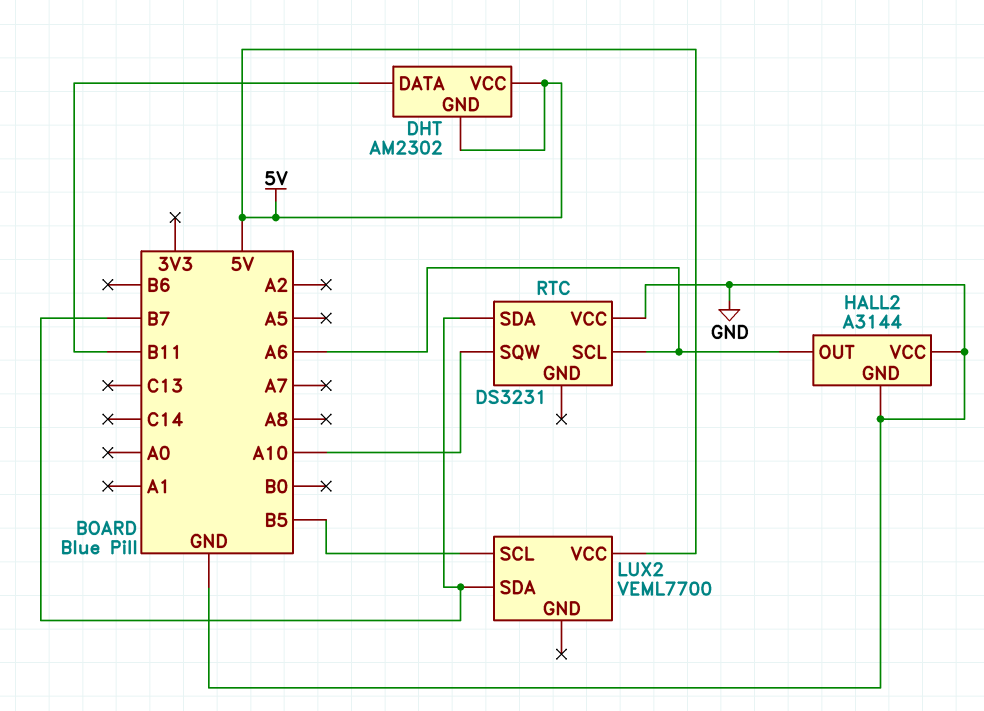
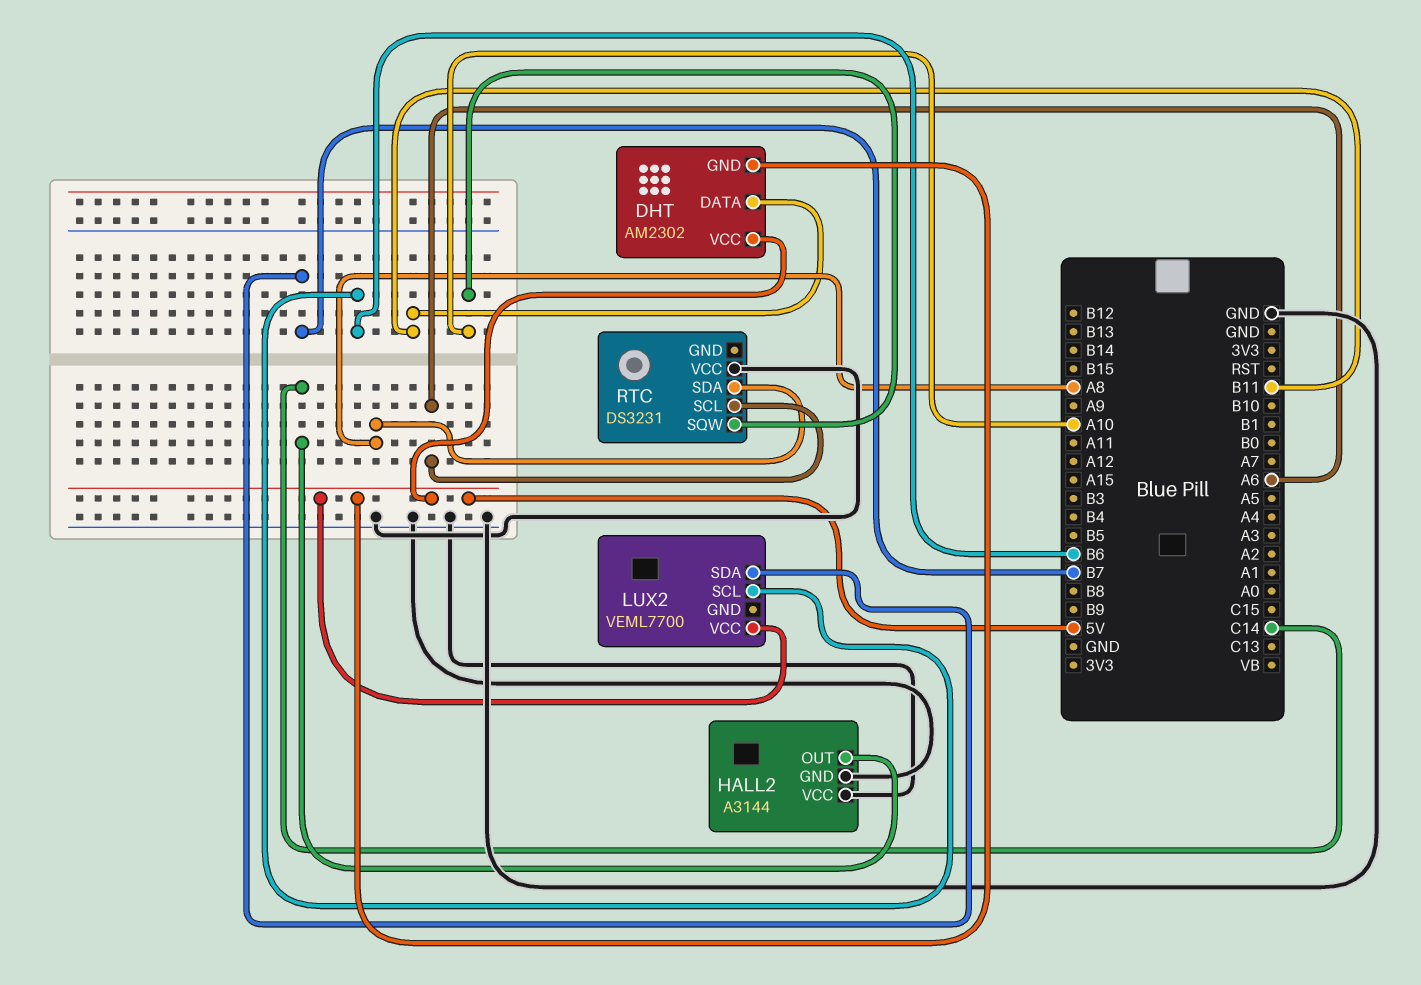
HALL2 pin OUT: A6 -> C14
LUX2 pin SCL: B5 -> B6
RTC pin SDA: B7 -> A8

